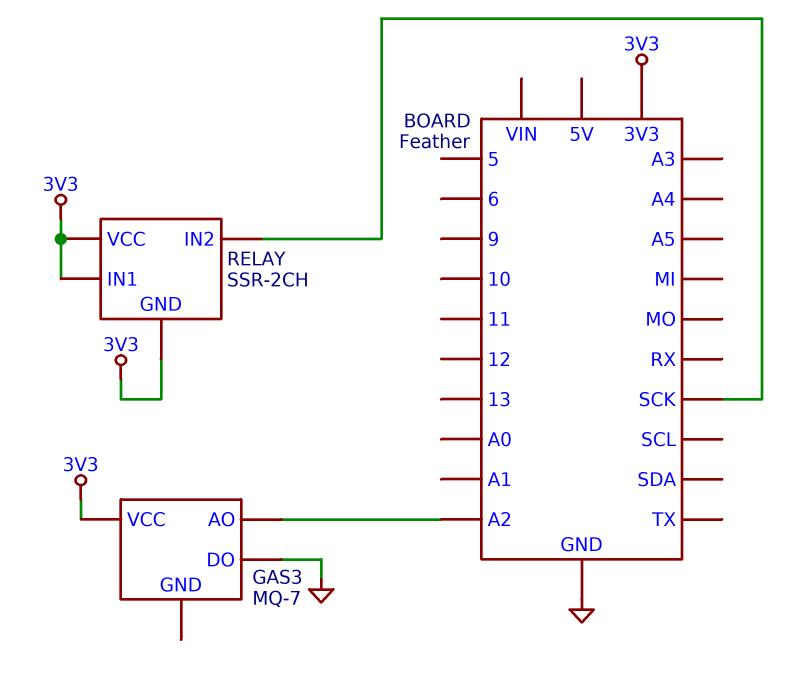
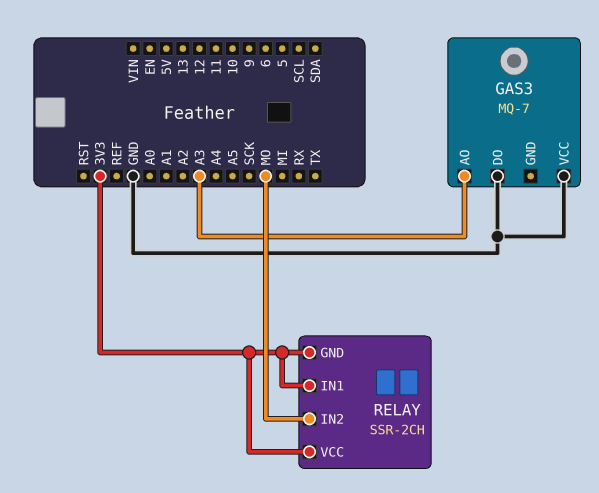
GAS3 pin AO: A2 -> A3
GAS3 pin VCC: 3V3 -> GND
RELAY pin IN2: SCK -> MO

